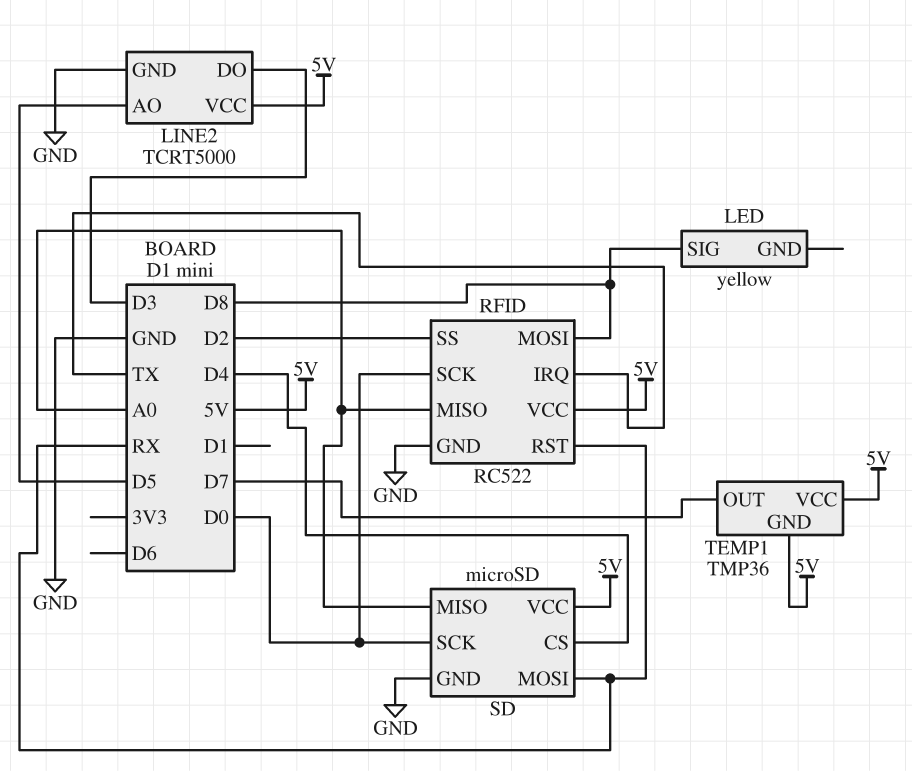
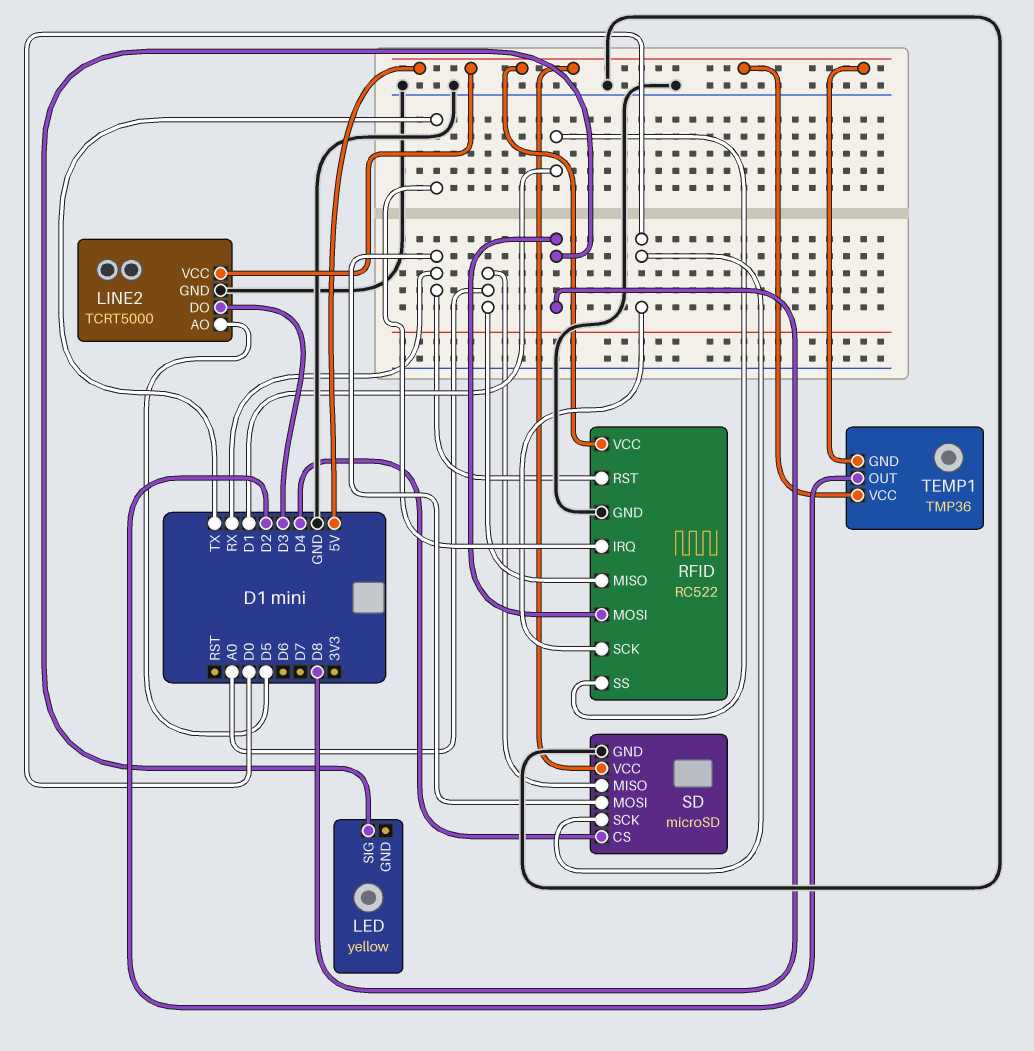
RFID pin SS: D2 -> D1
TEMP1 pin OUT: D7 -> D2

